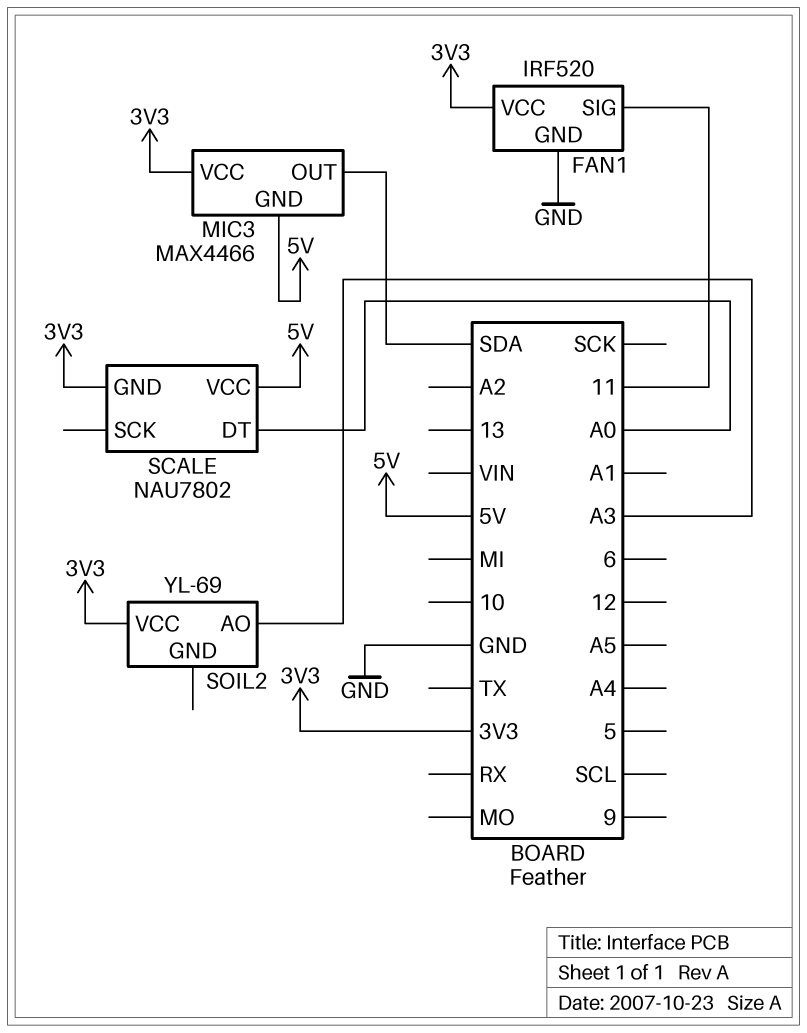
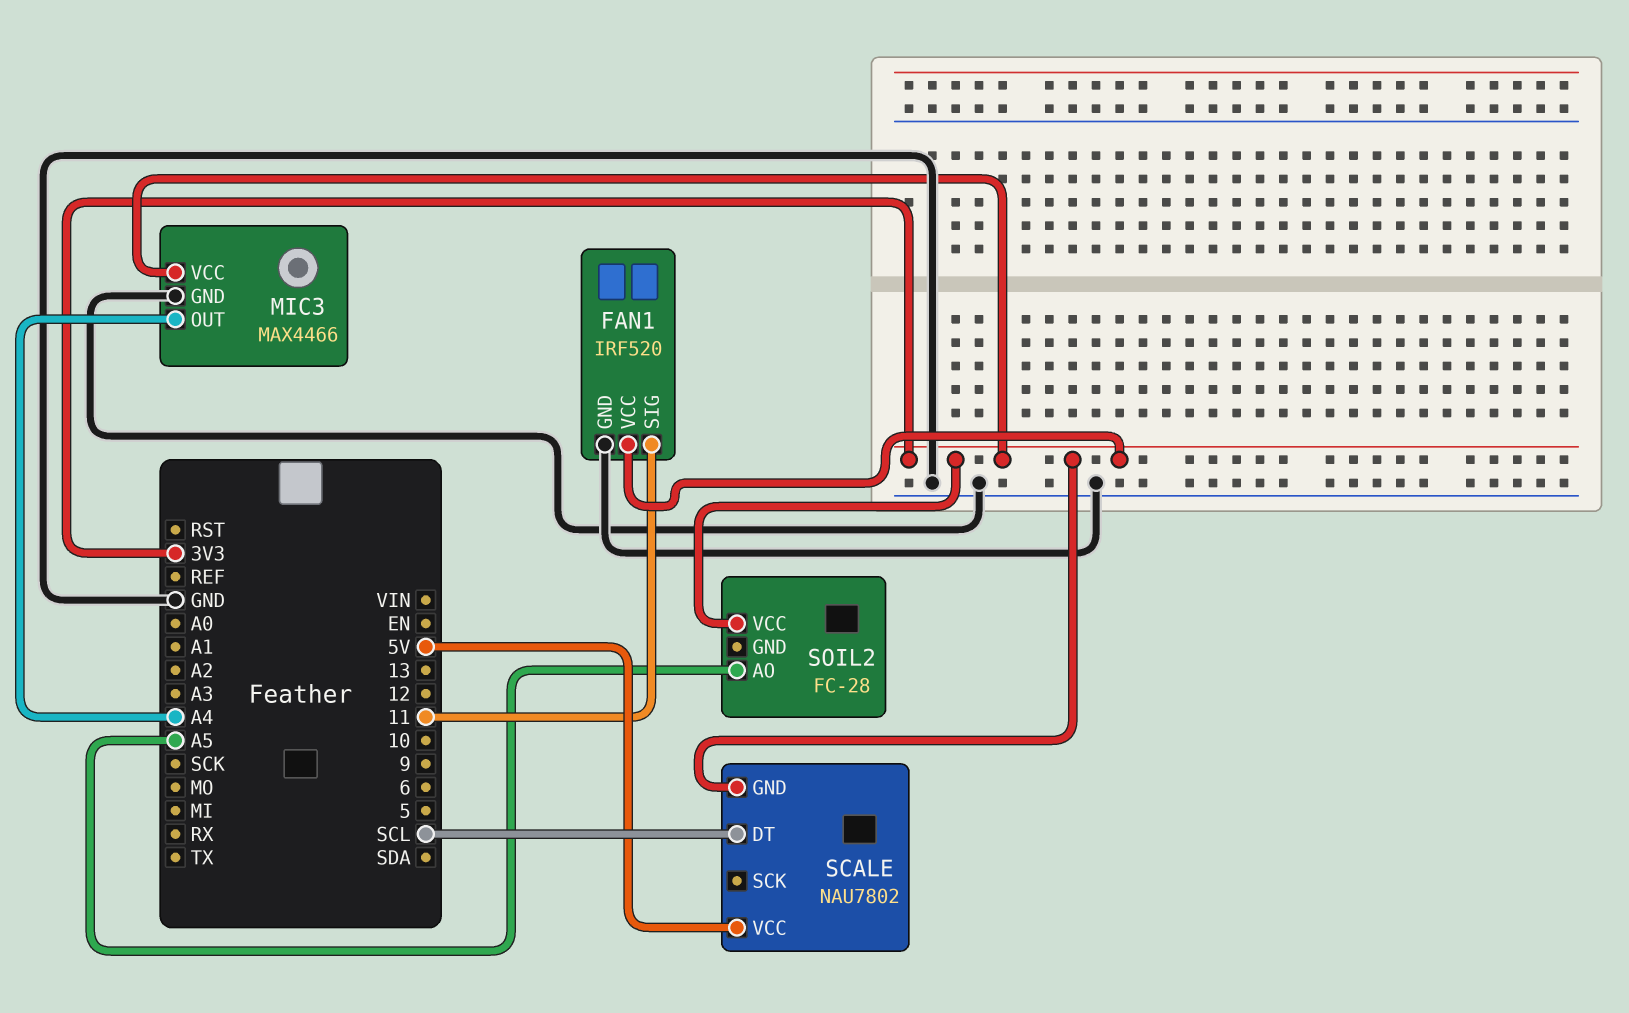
MIC3 pin GND: 5V -> GND
MIC3 pin OUT: SDA -> A4
SCALE pin DT: A0 -> SCL
SOIL2: YL-69 -> FC-28
SOIL2 pin AO: A3 -> A5

